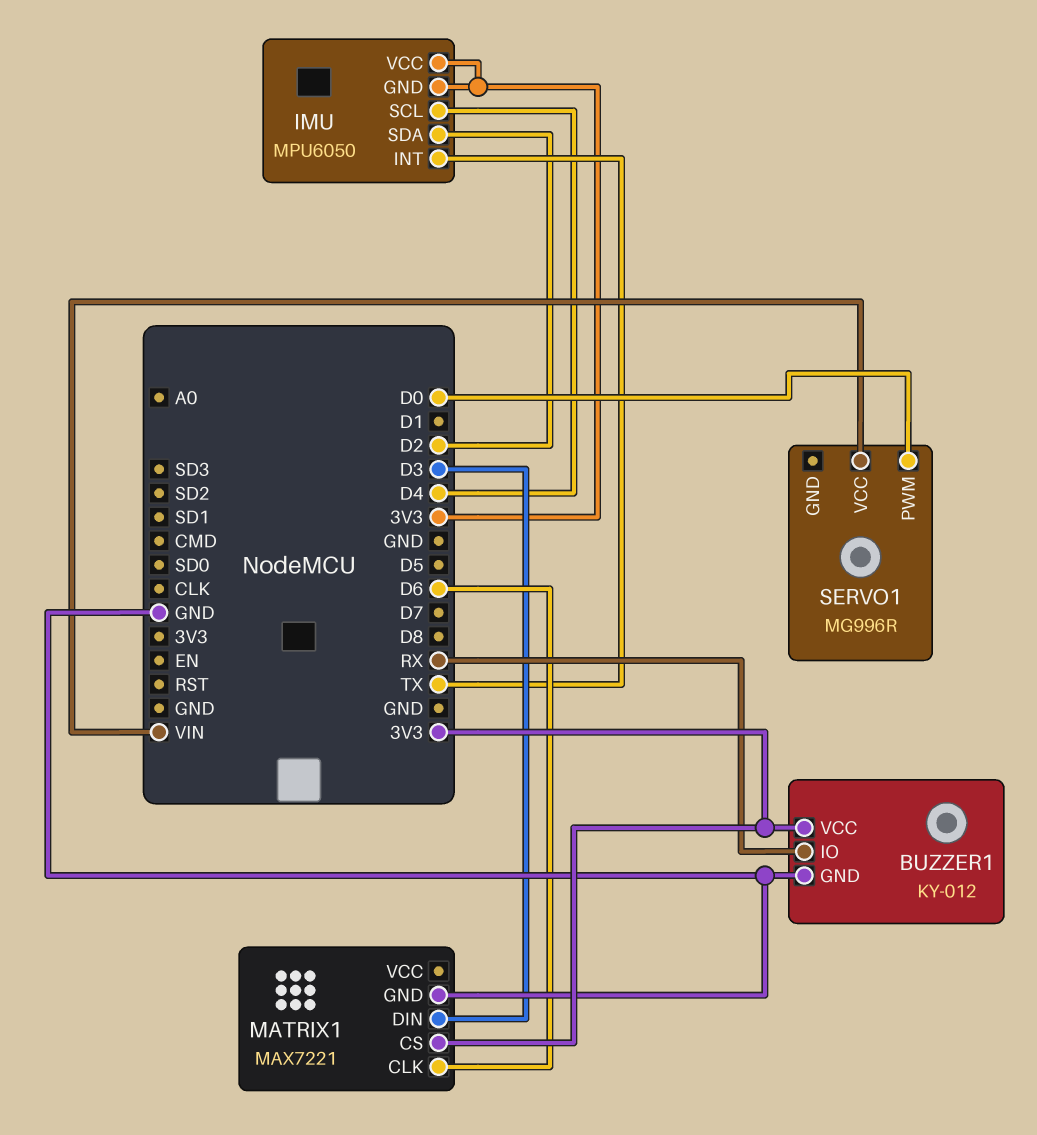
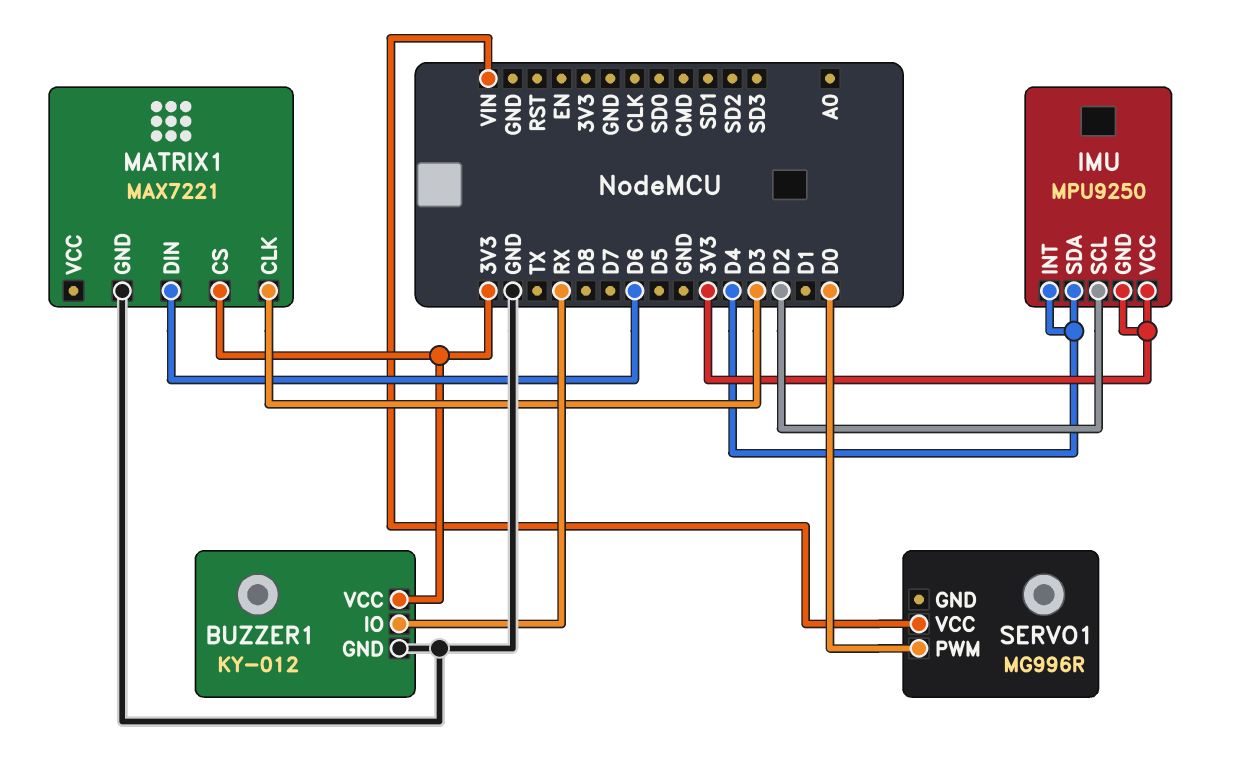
IMU: MPU6050 -> MPU9250
IMU pin INT: TX -> D4
IMU pin SCL: D4 -> D2
IMU pin SDA: D2 -> D4
MATRIX1 pin CLK: D6 -> D3
MATRIX1 pin DIN: D3 -> D6

